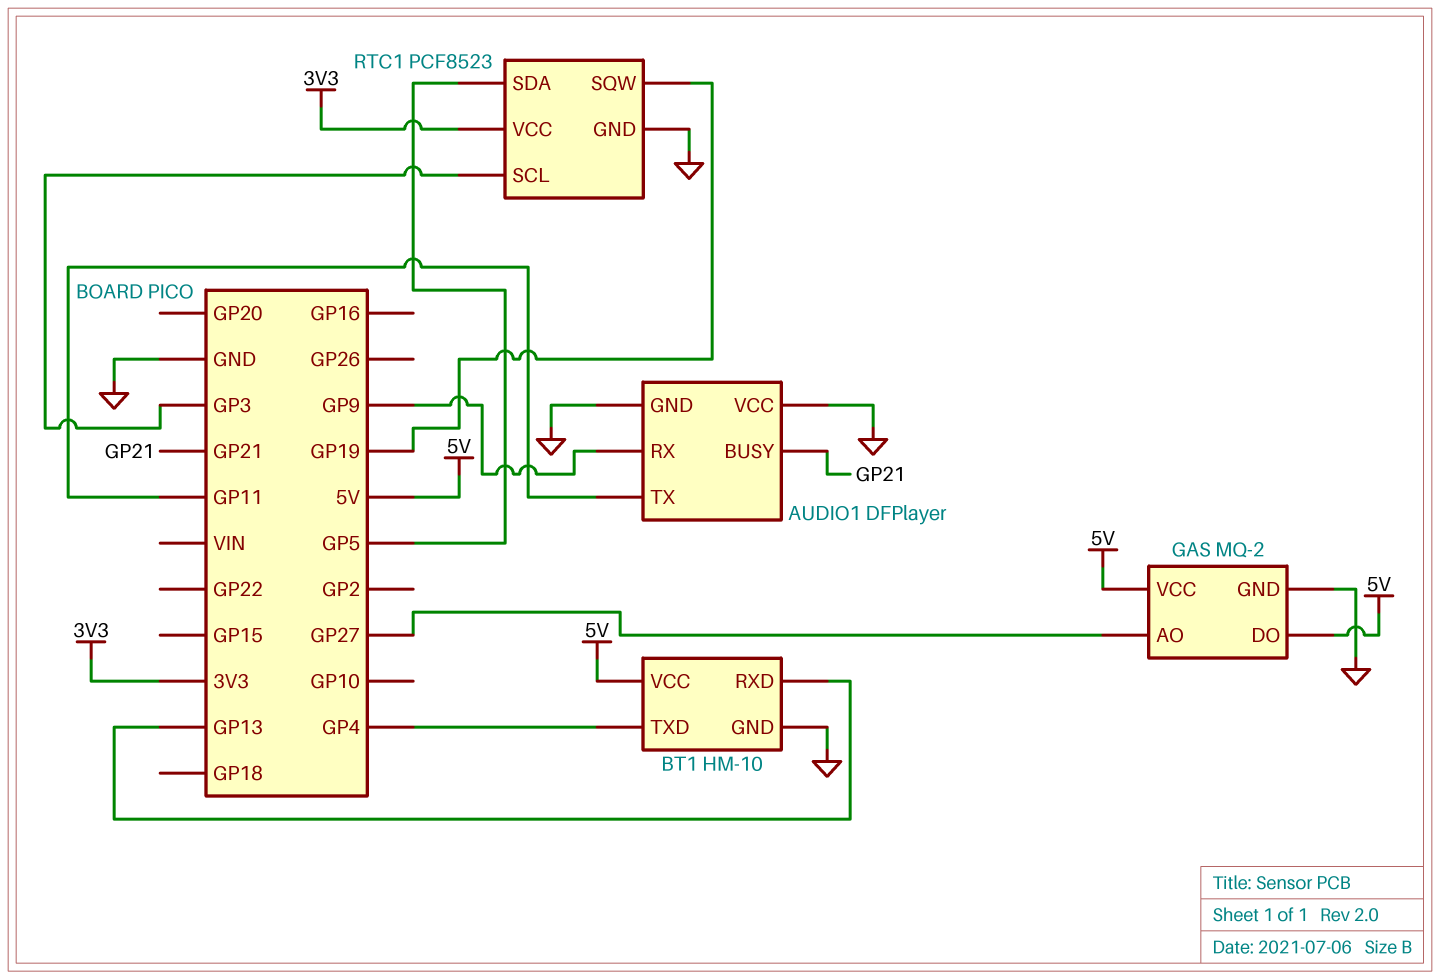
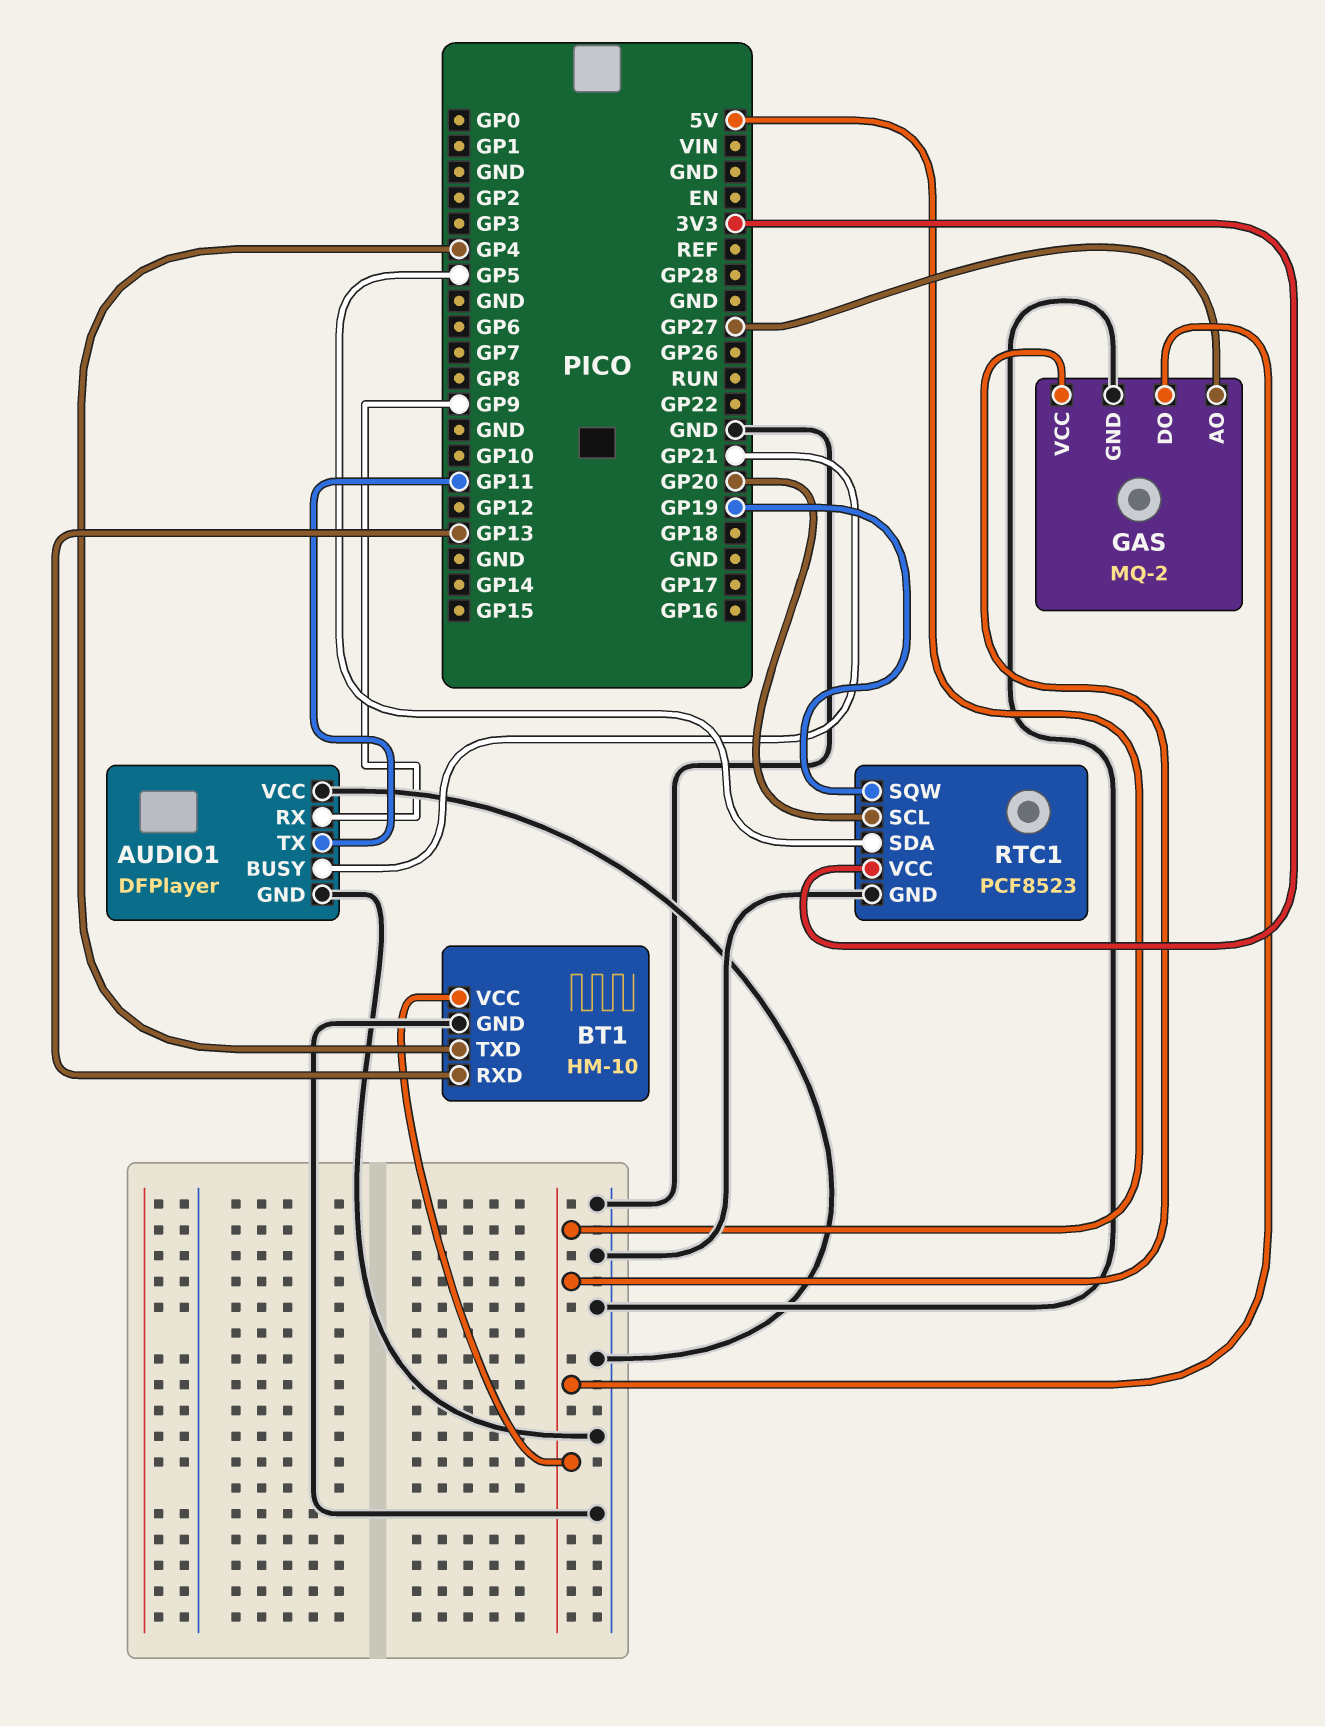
RTC1 pin SCL: GP3 -> GP20

